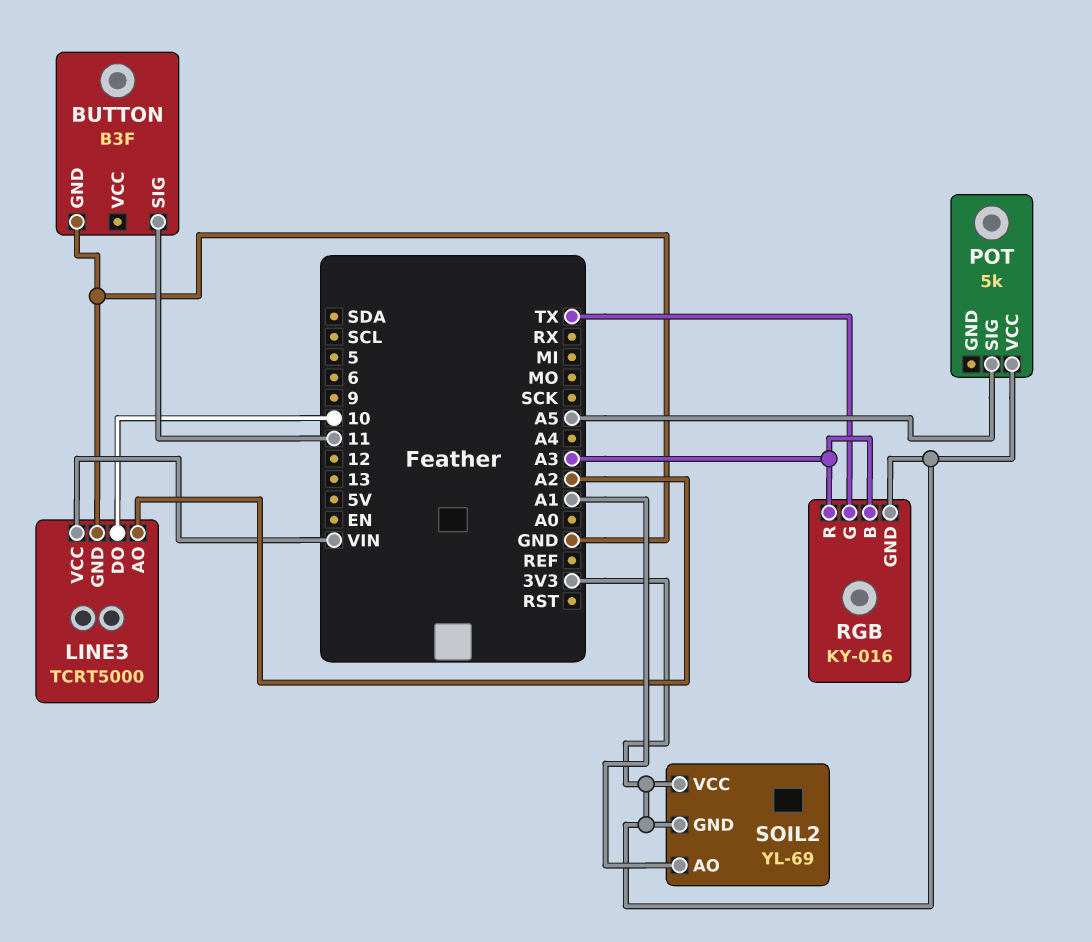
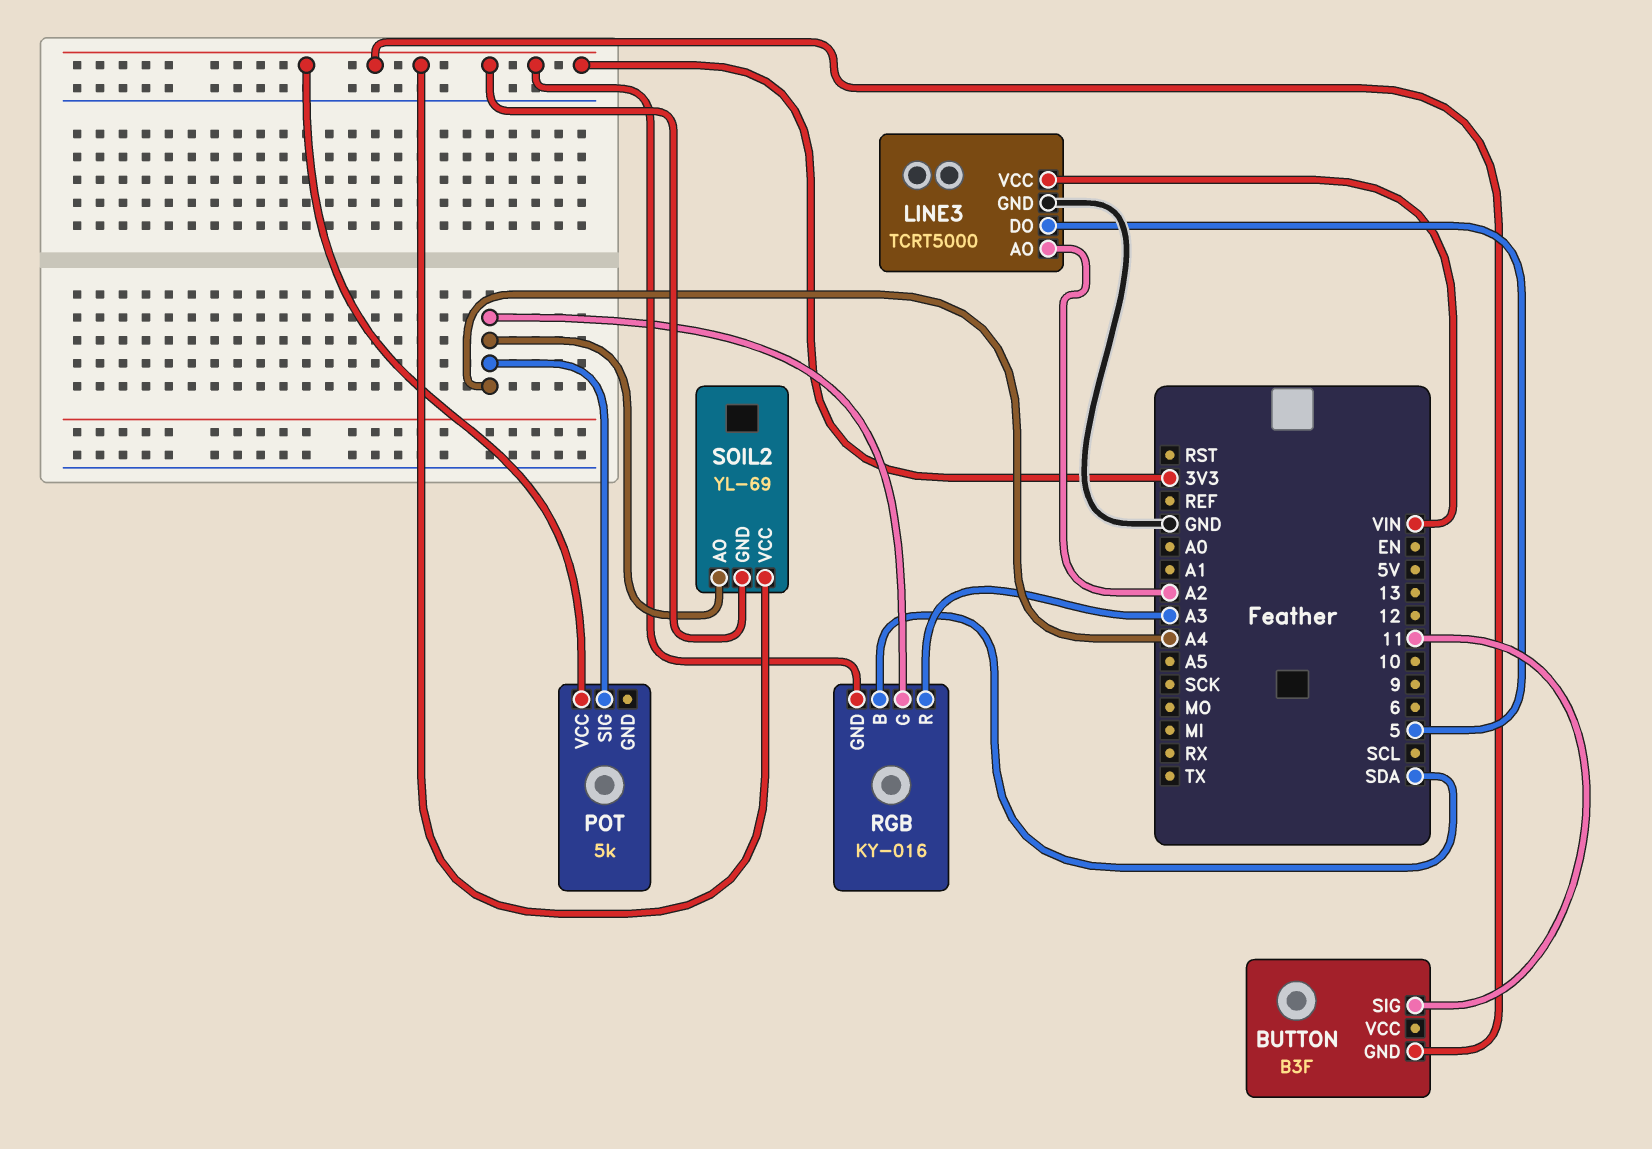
BUTTON pin GND: GND -> 3V3
LINE3 pin DO: 10 -> 5
POT pin SIG: A5 -> A4
RGB pin B: A3 -> SDA
RGB pin G: TX -> A4
SOIL2 pin AO: A1 -> A4

